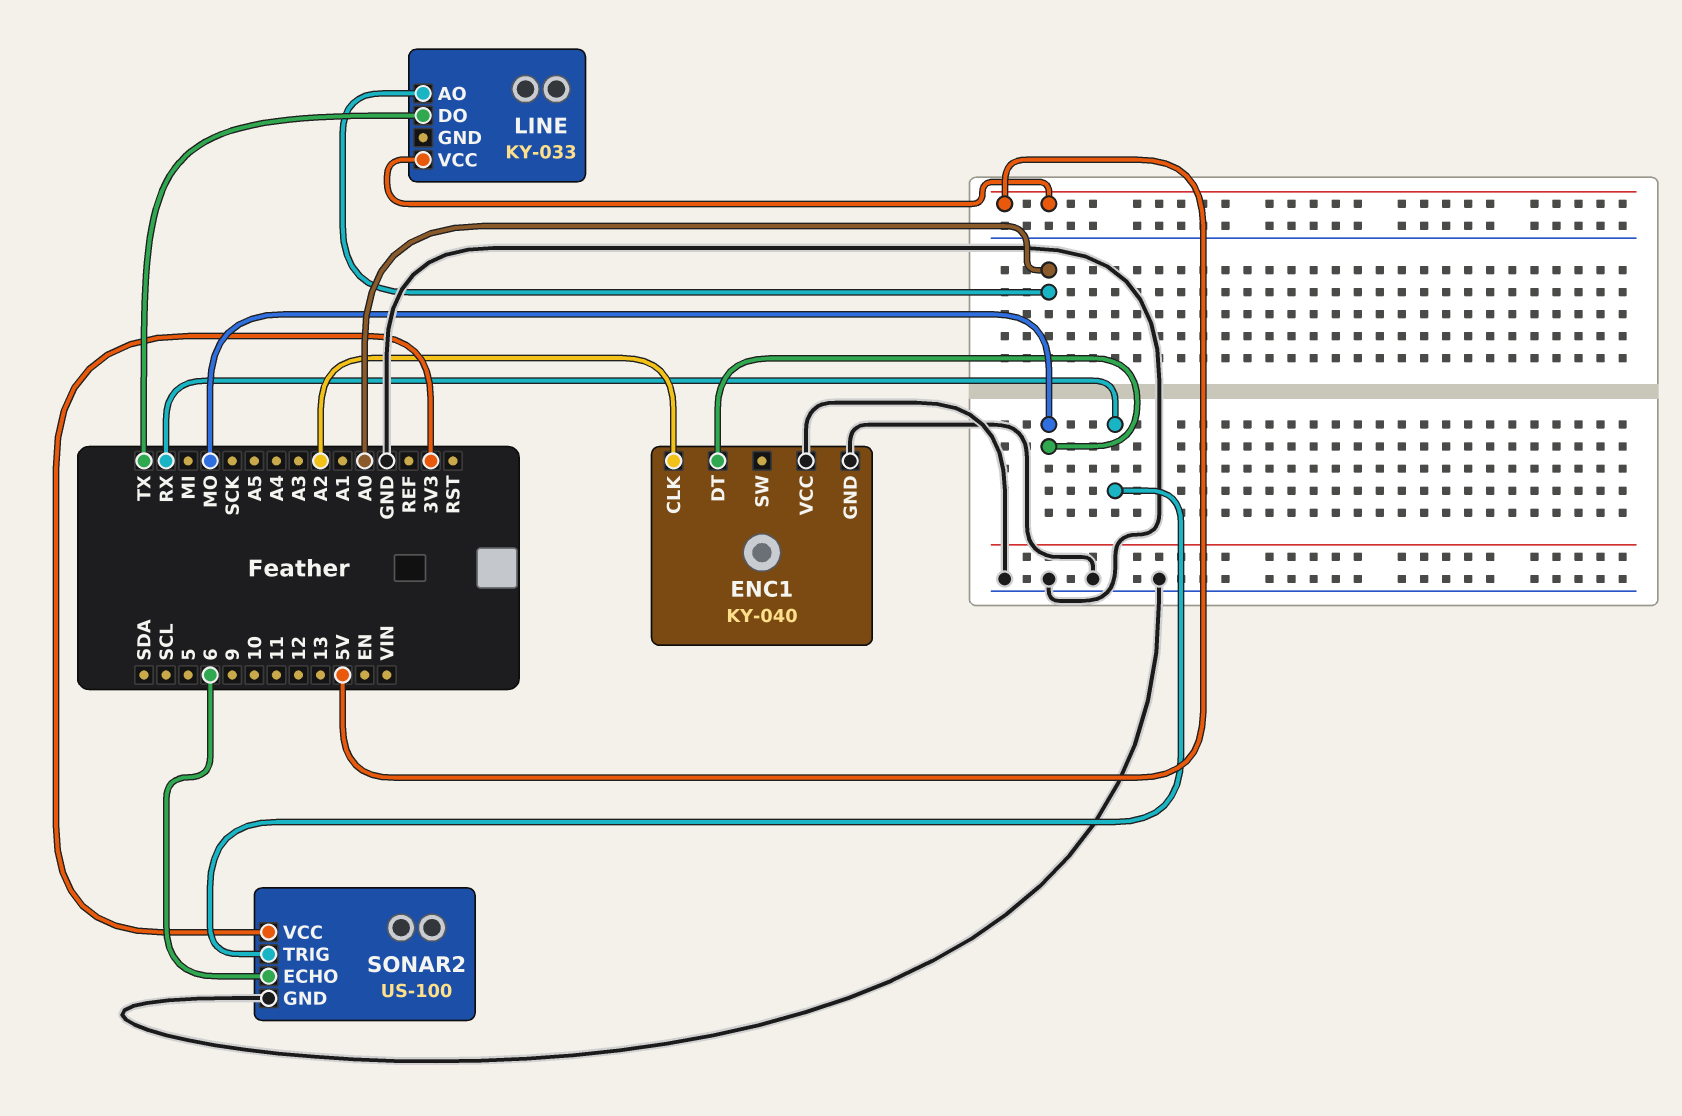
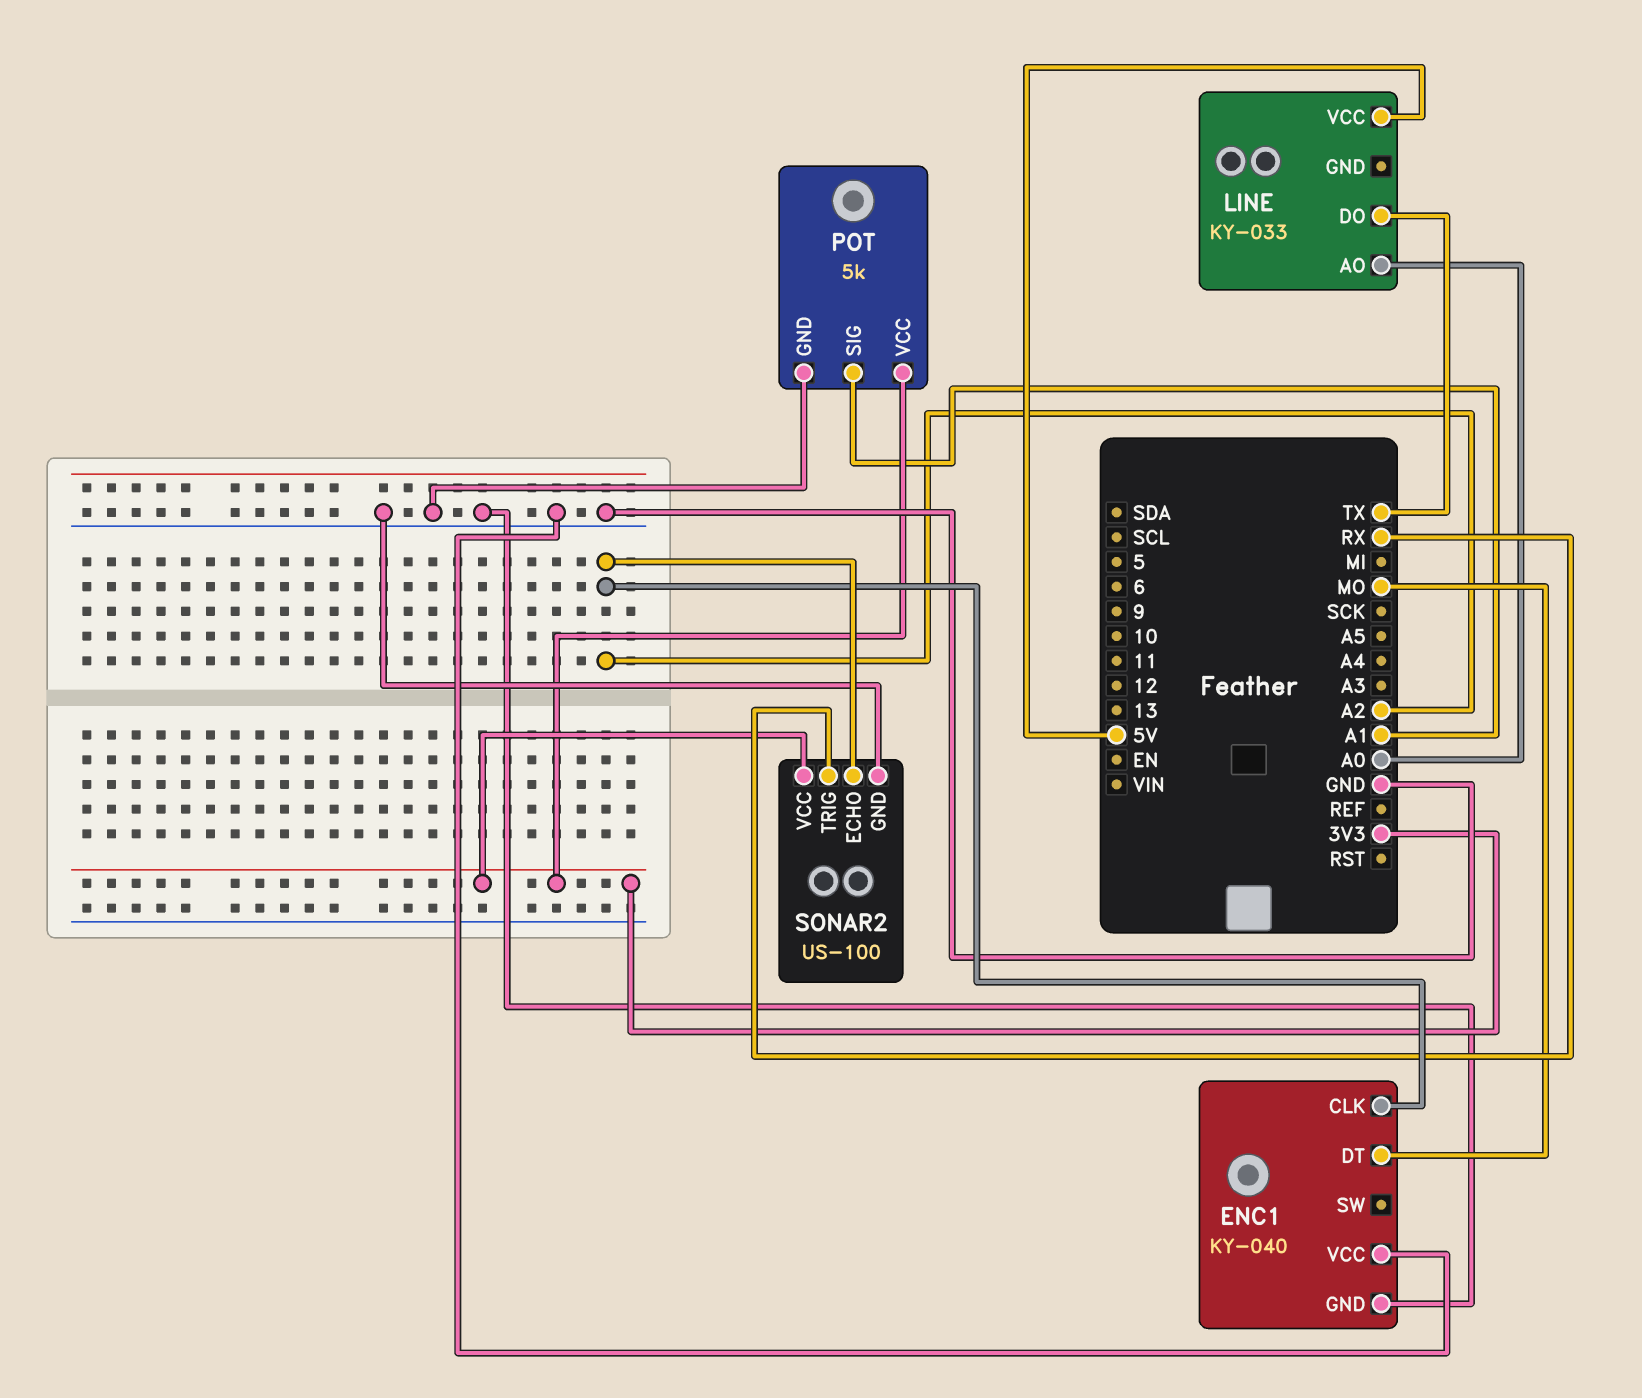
POT: none -> 5k
POT pin GND: none -> GND
POT pin SIG: none -> A1
POT pin VCC: none -> 3V3
SONAR2 pin ECHO: 6 -> A2

